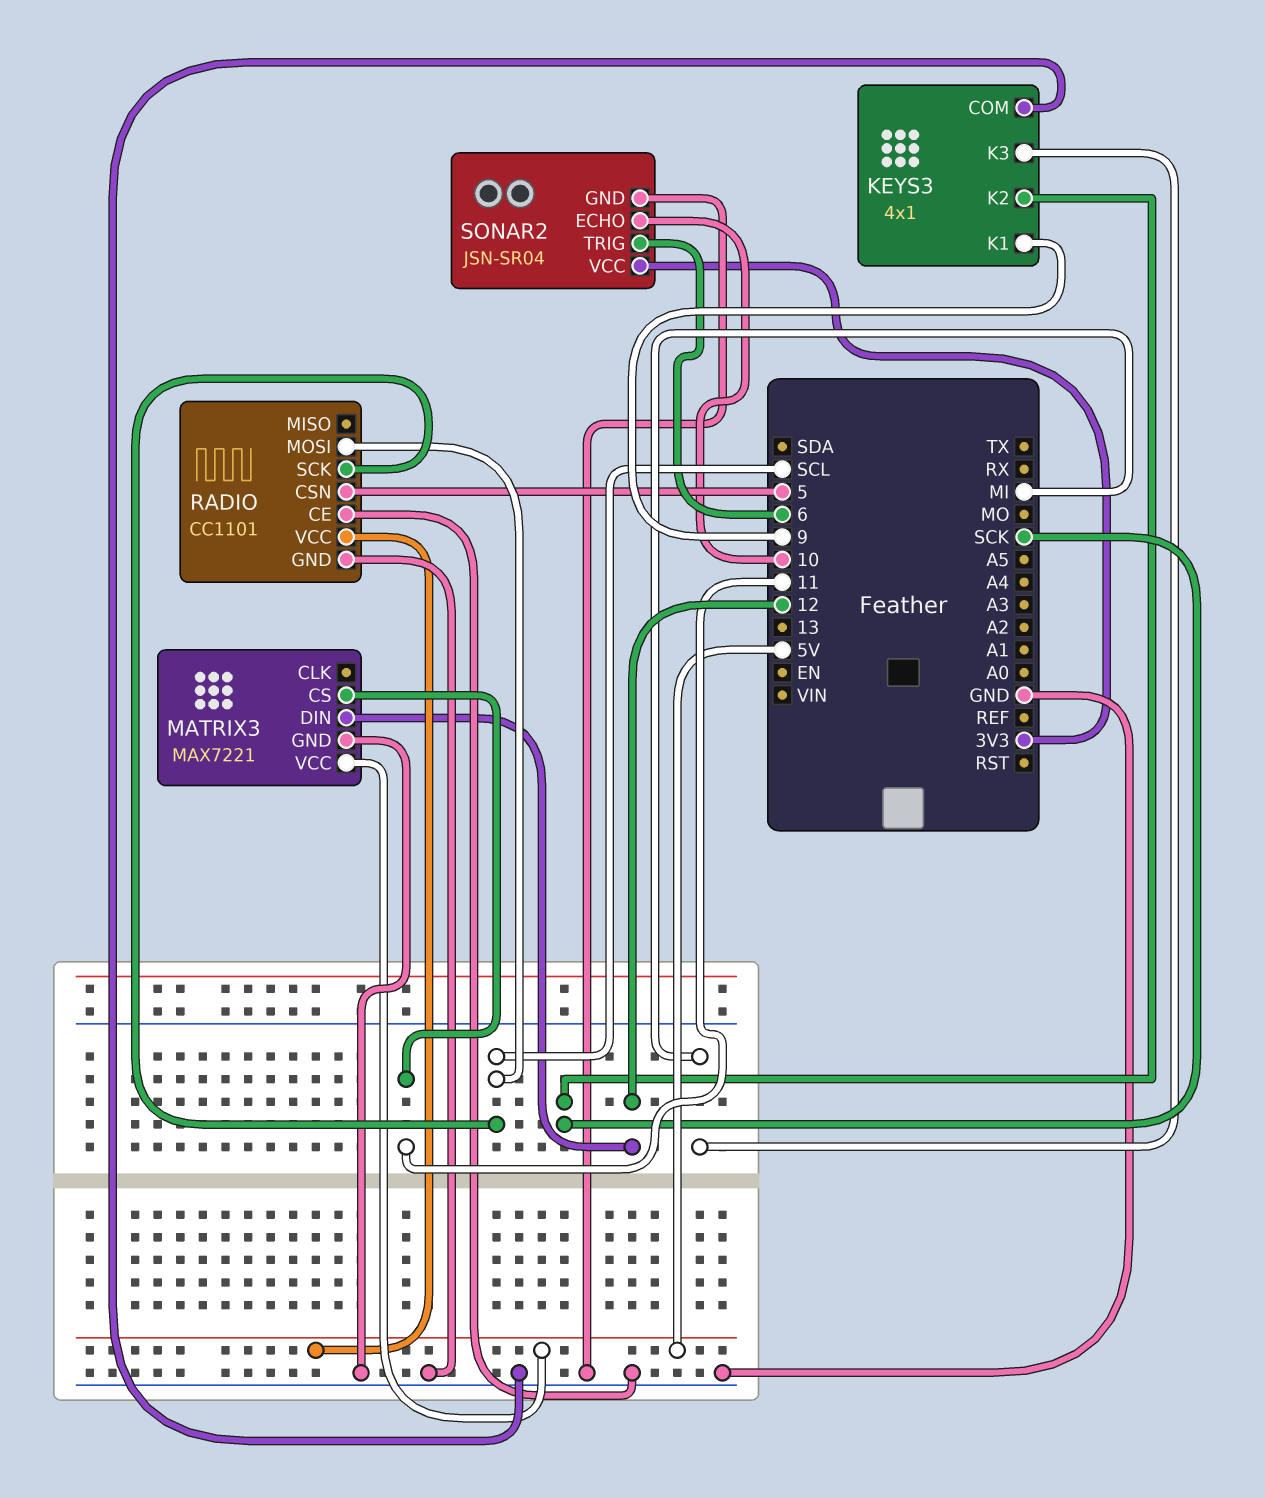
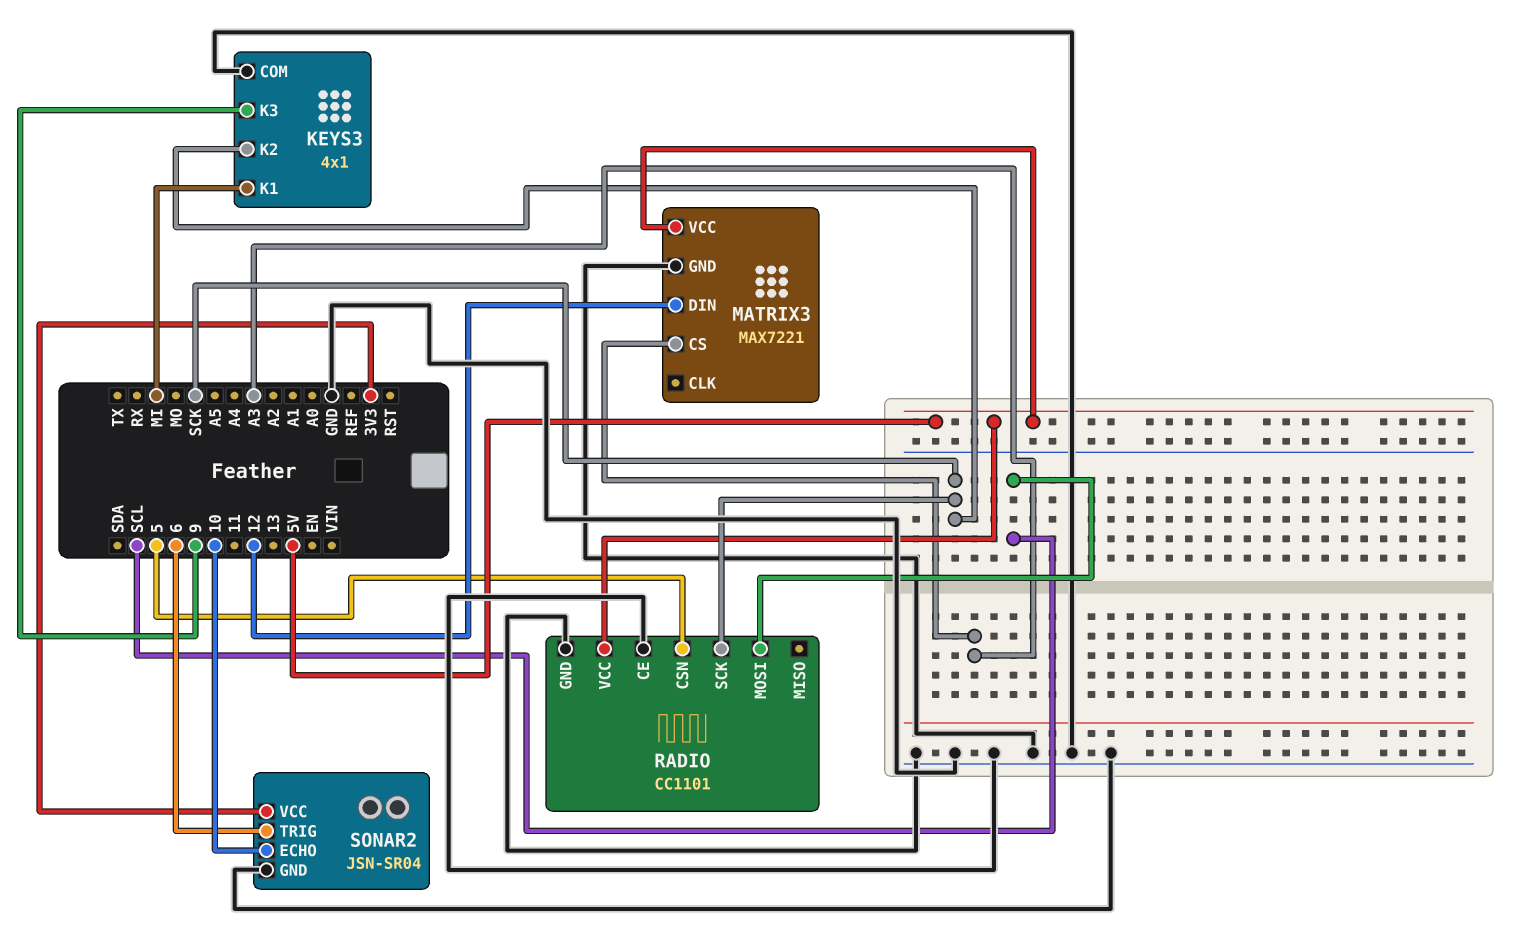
KEYS3 pin K1: 9 -> MI
KEYS3 pin K3: MI -> 9
MATRIX3 pin CS: 11 -> A3
RADIO pin SCK: SCL -> SCK

